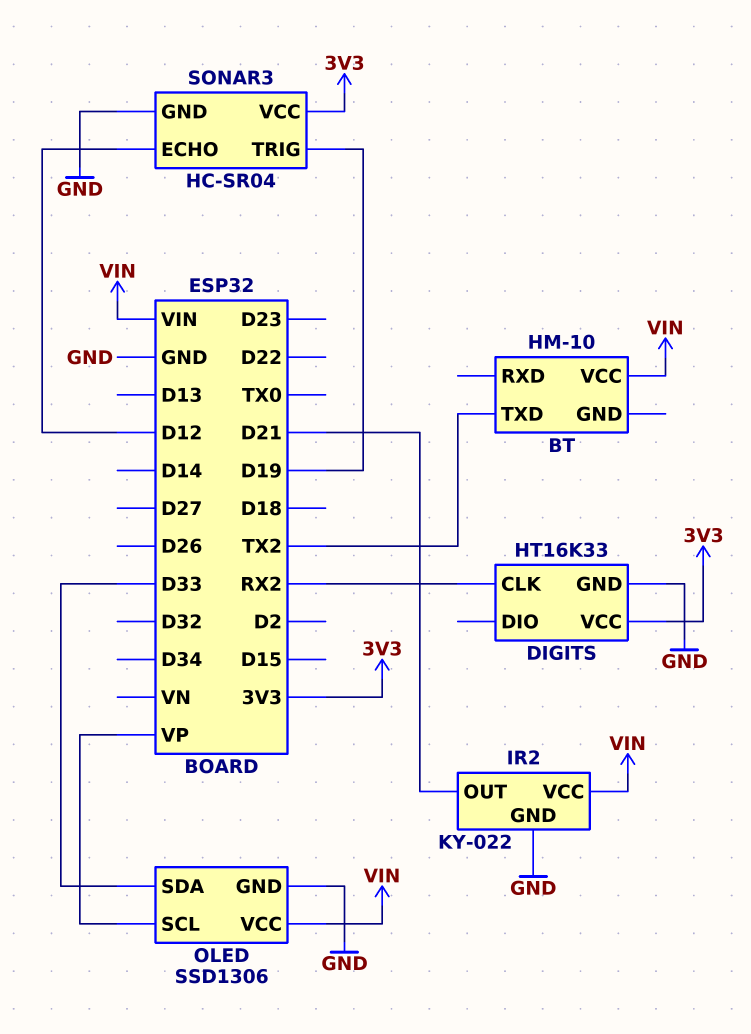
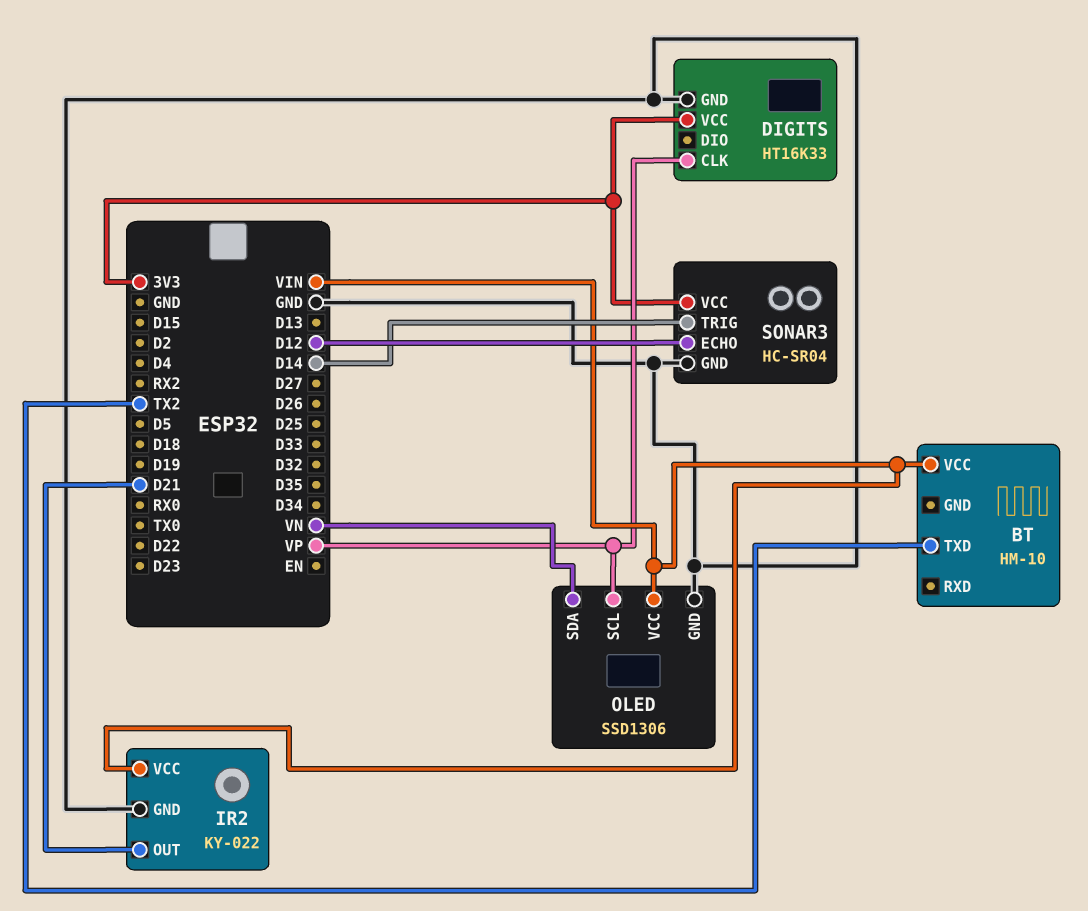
DIGITS pin CLK: RX2 -> VP
OLED pin SDA: D33 -> VN
SONAR3 pin TRIG: D19 -> D14

